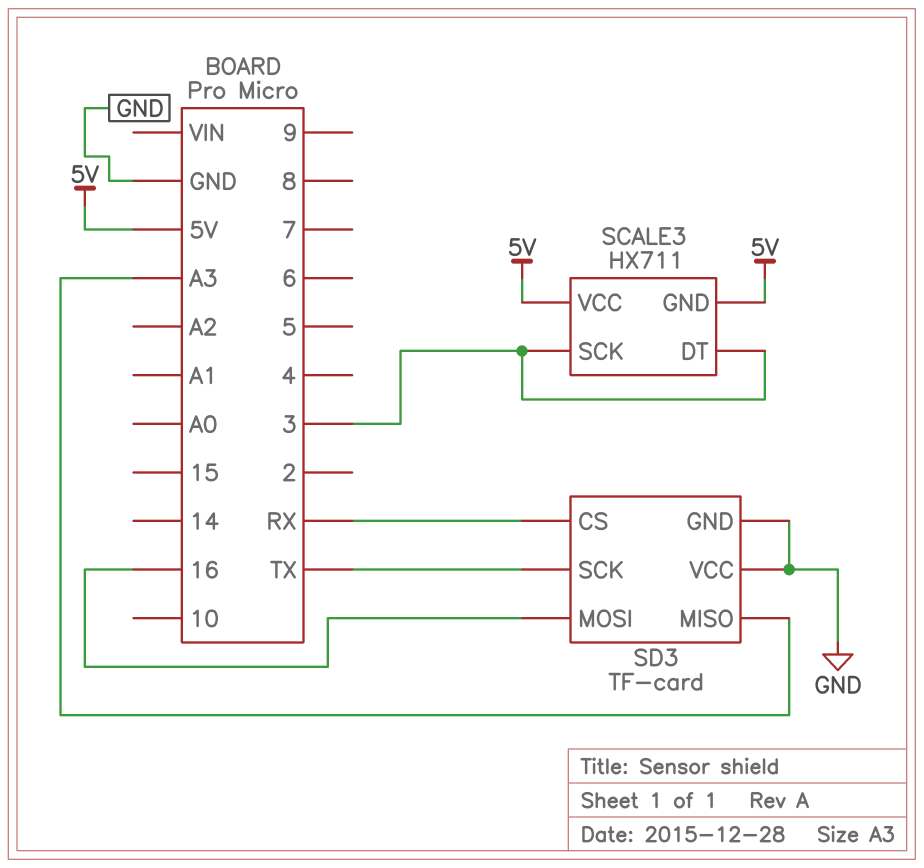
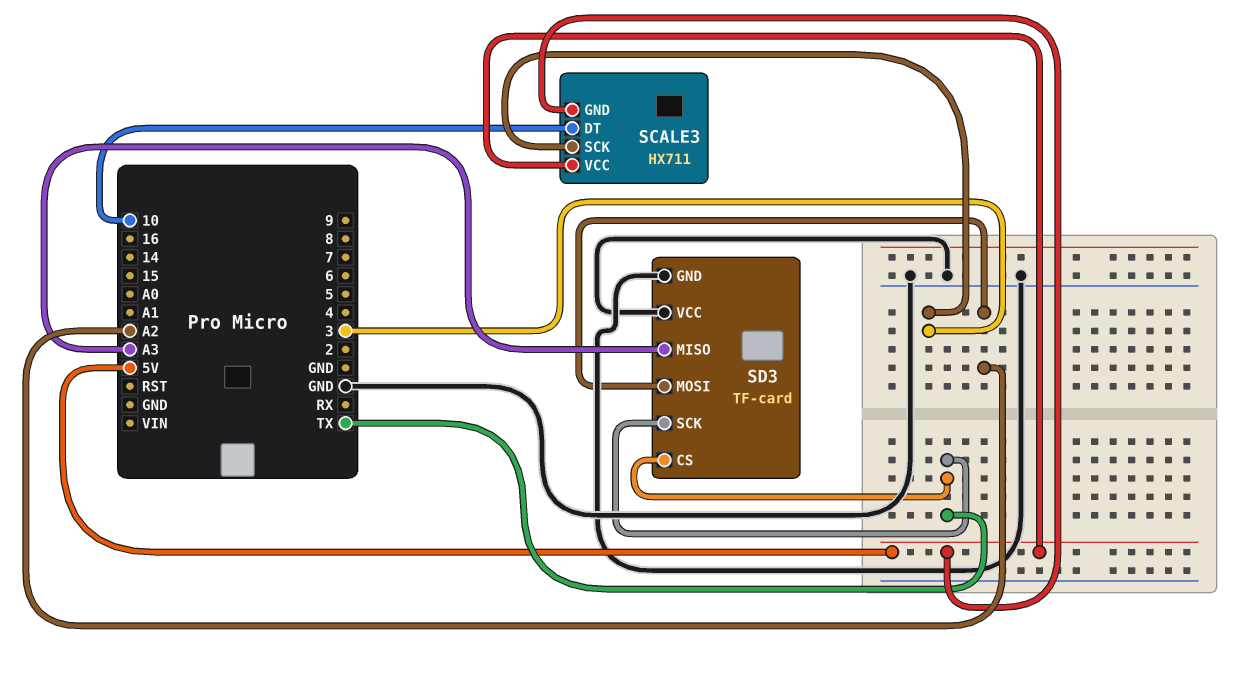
SCALE3 pin DT: 3 -> 10
SD3 pin CS: RX -> TX
SD3 pin MOSI: 16 -> A2

